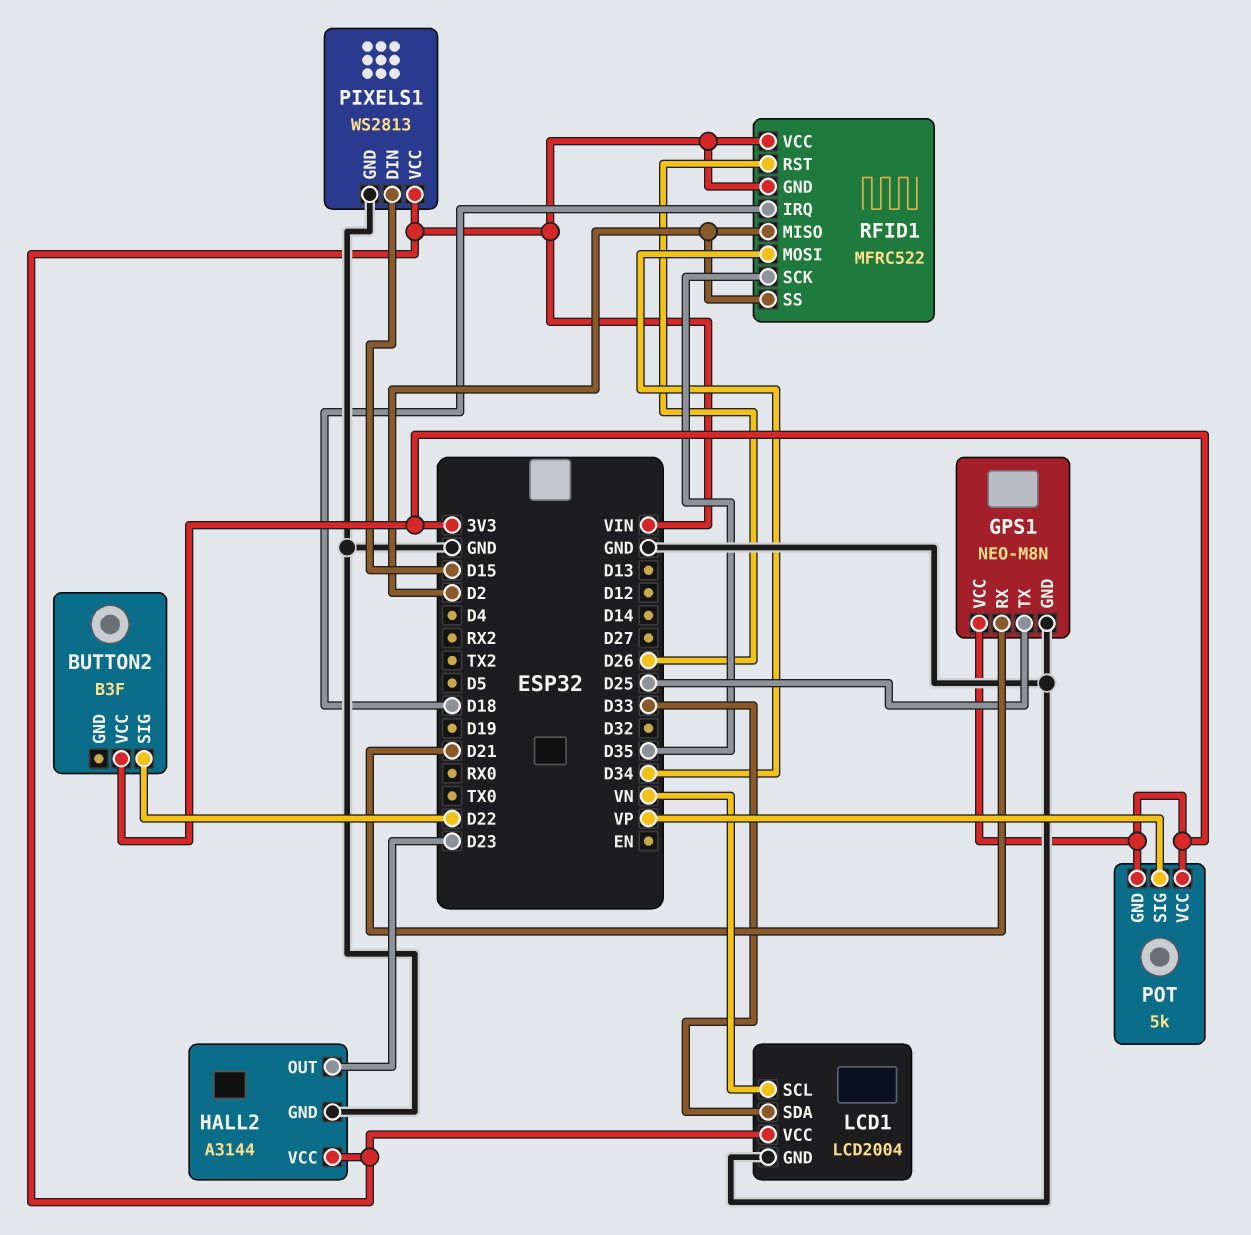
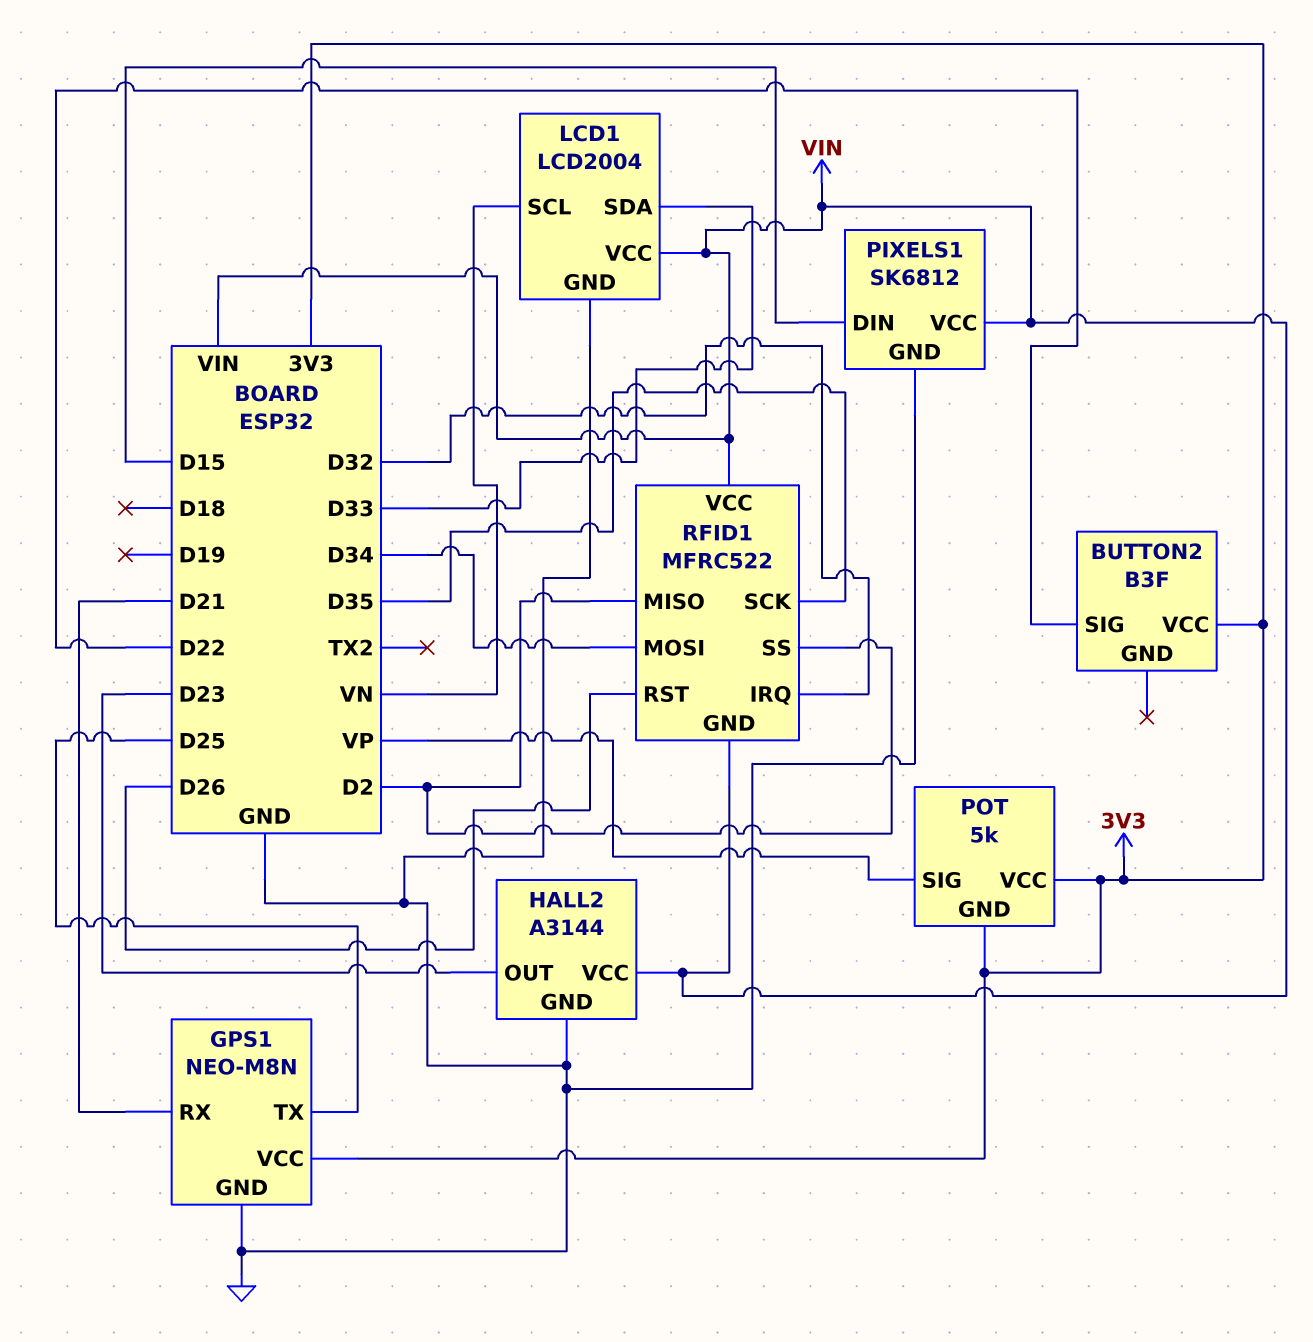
PIXELS1: WS2813 -> SK6812
RFID1 pin IRQ: D18 -> D32

